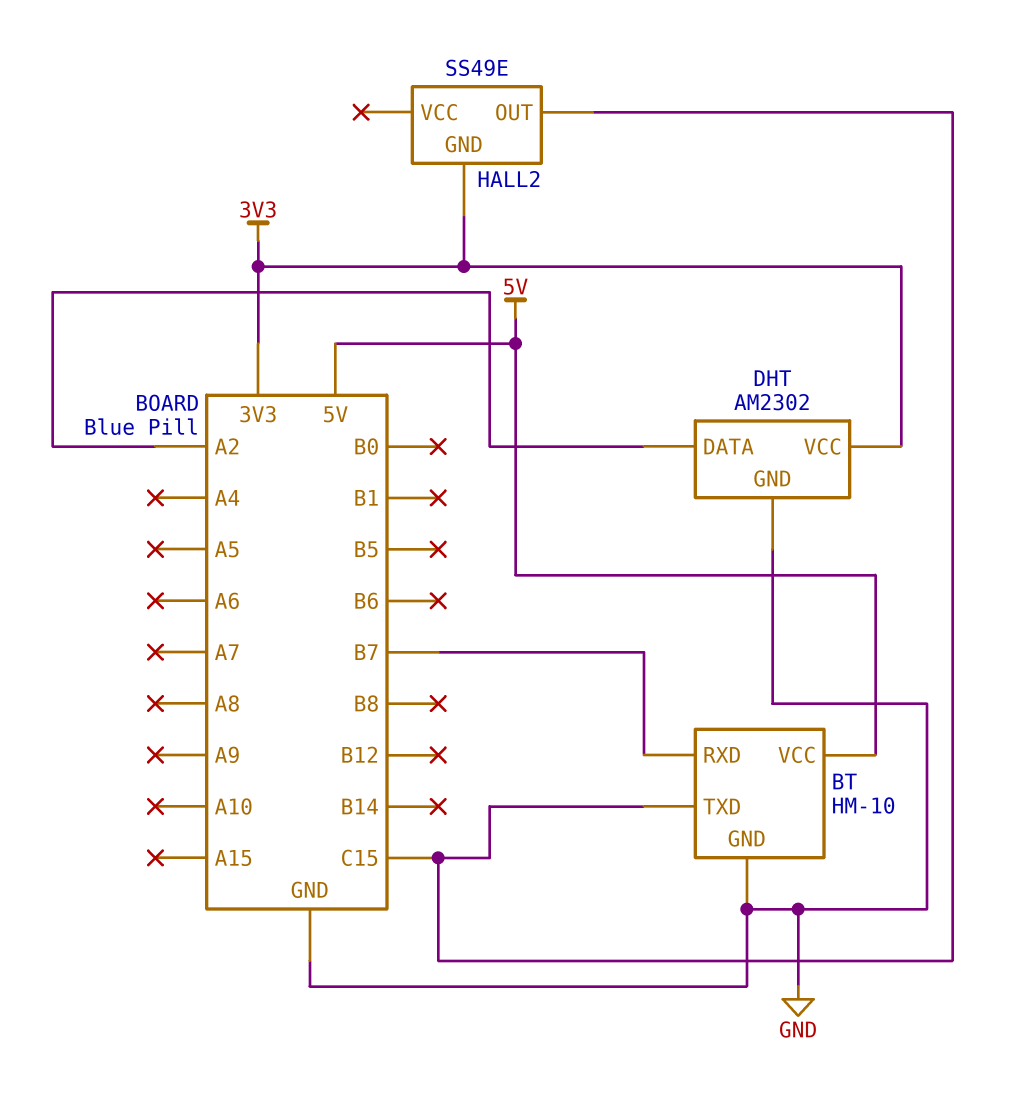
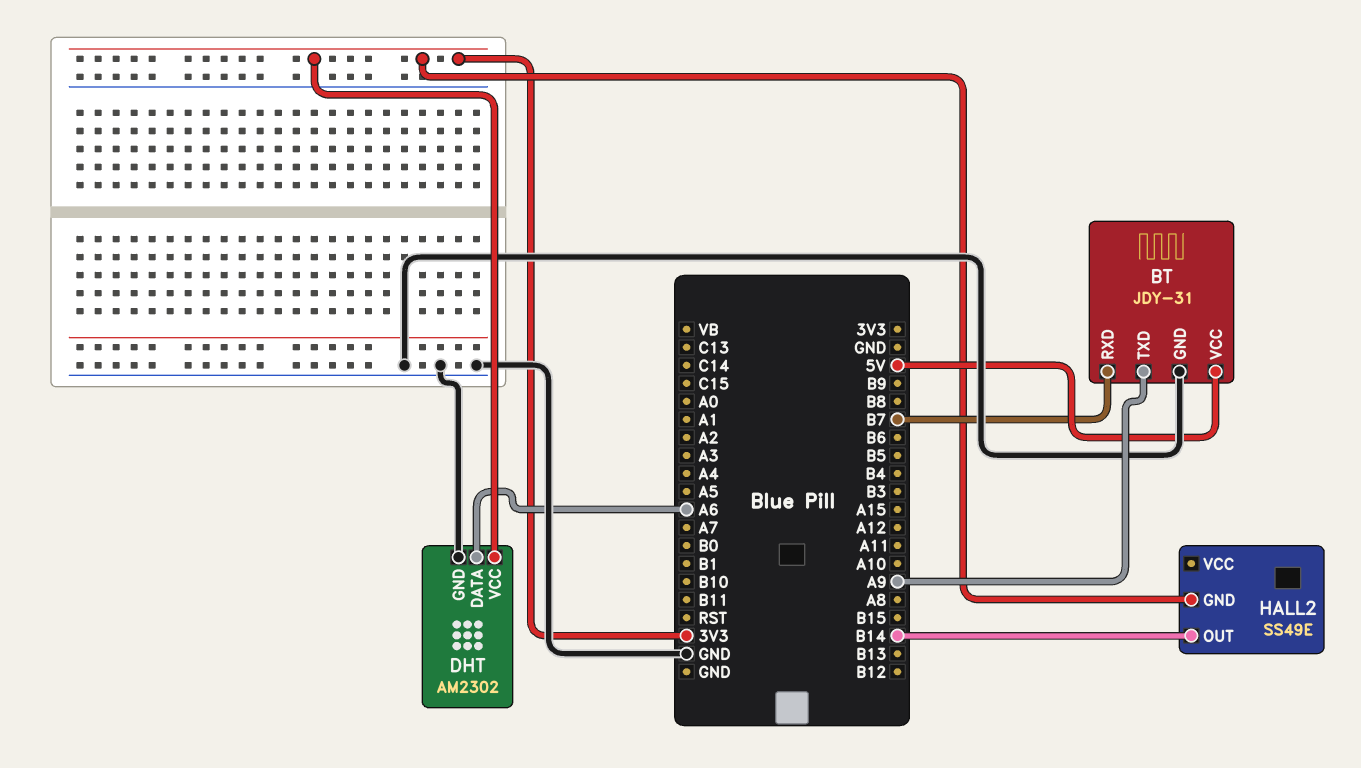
BT: HM-10 -> JDY-31
BT pin TXD: C15 -> A9
DHT pin DATA: A2 -> A6
HALL2 pin OUT: C15 -> B14

